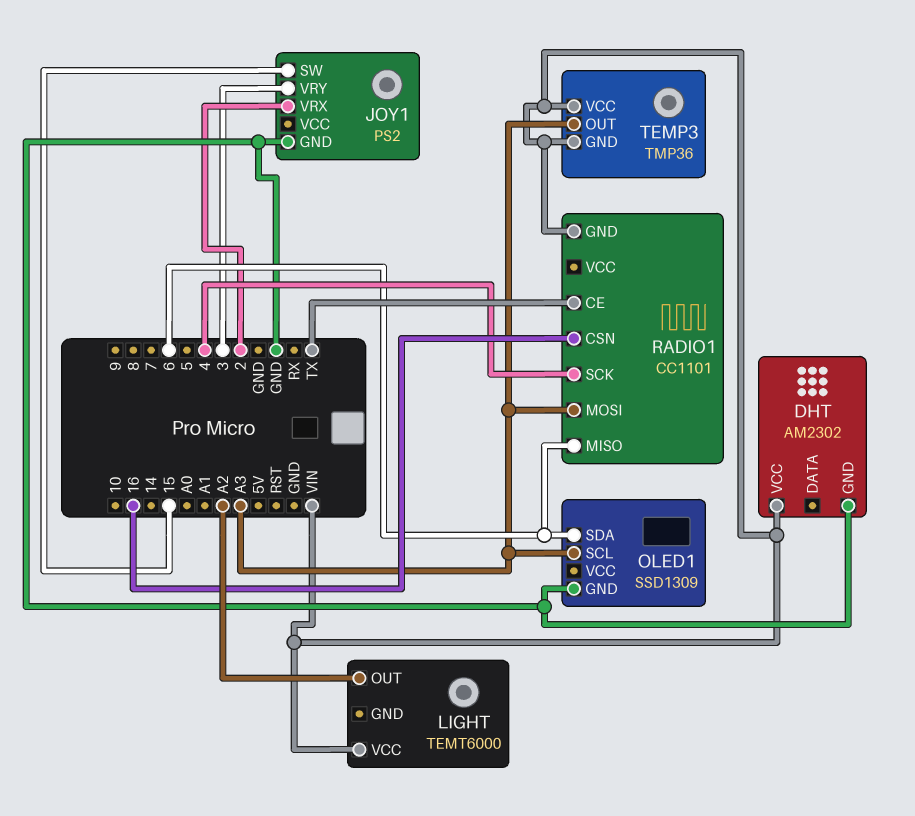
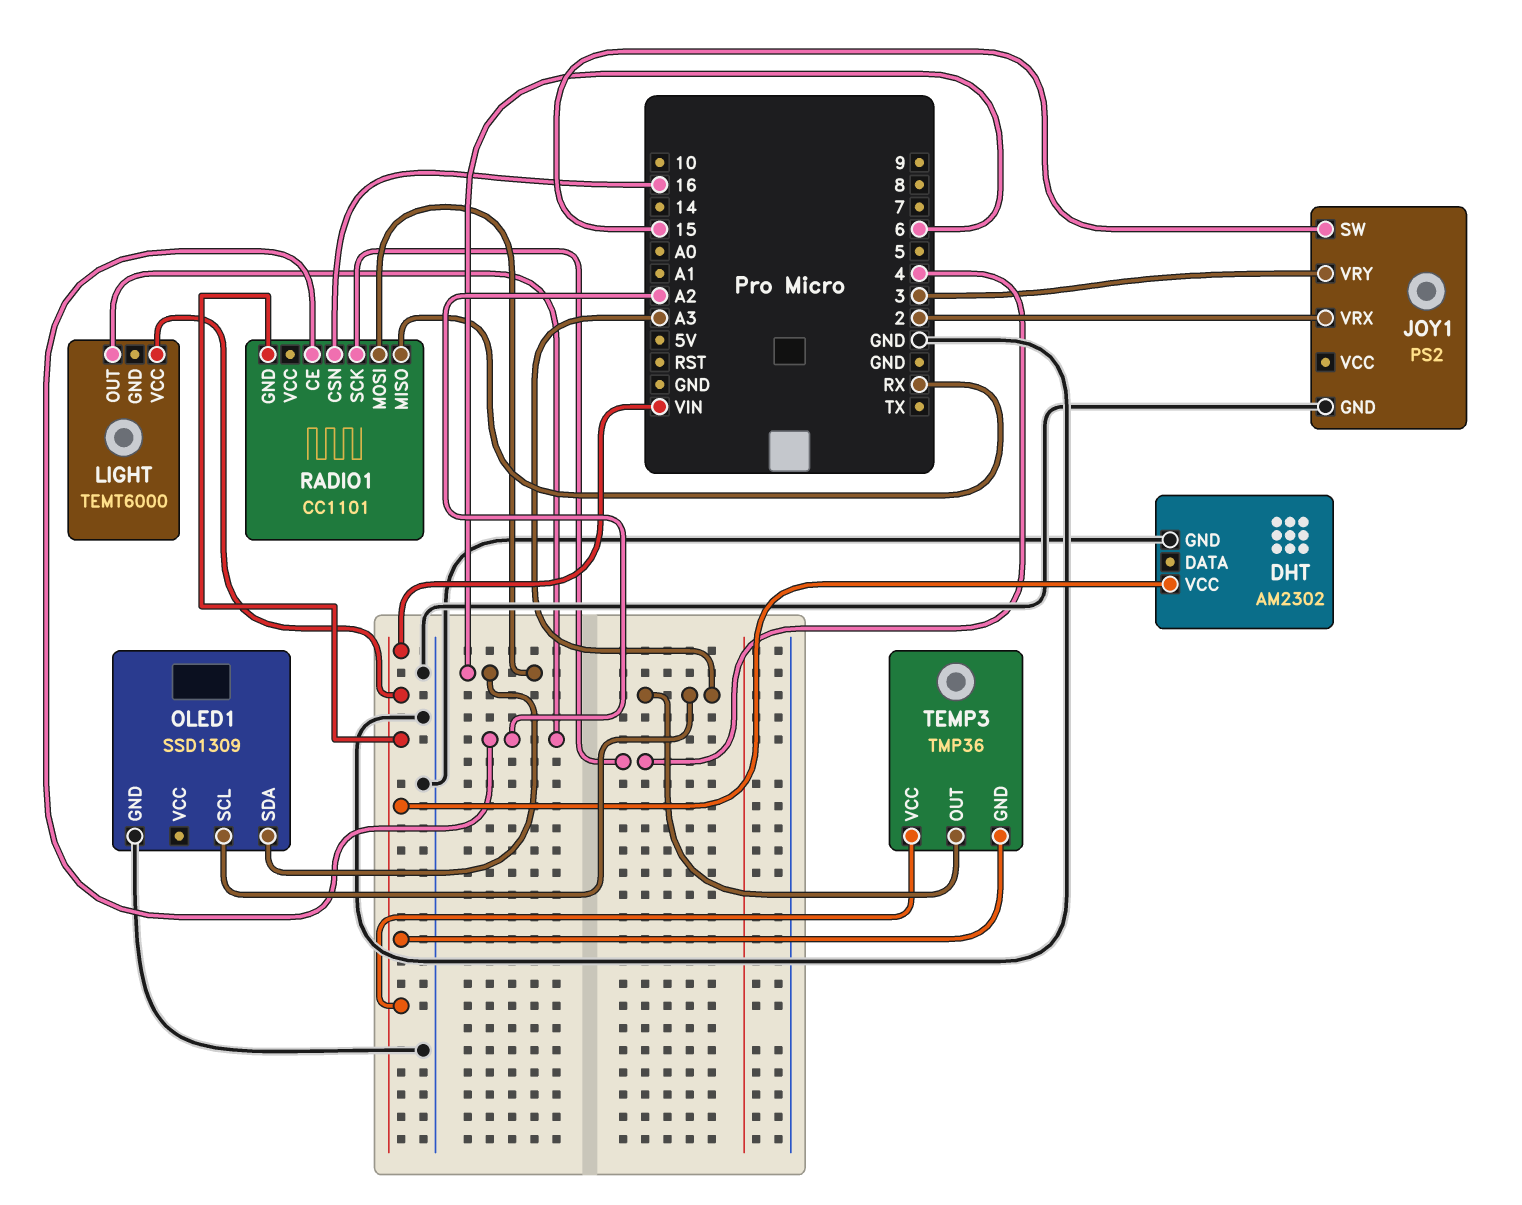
RADIO1 pin CE: TX -> A2
RADIO1 pin MISO: 6 -> RX
RADIO1 pin MOSI: A3 -> 6

